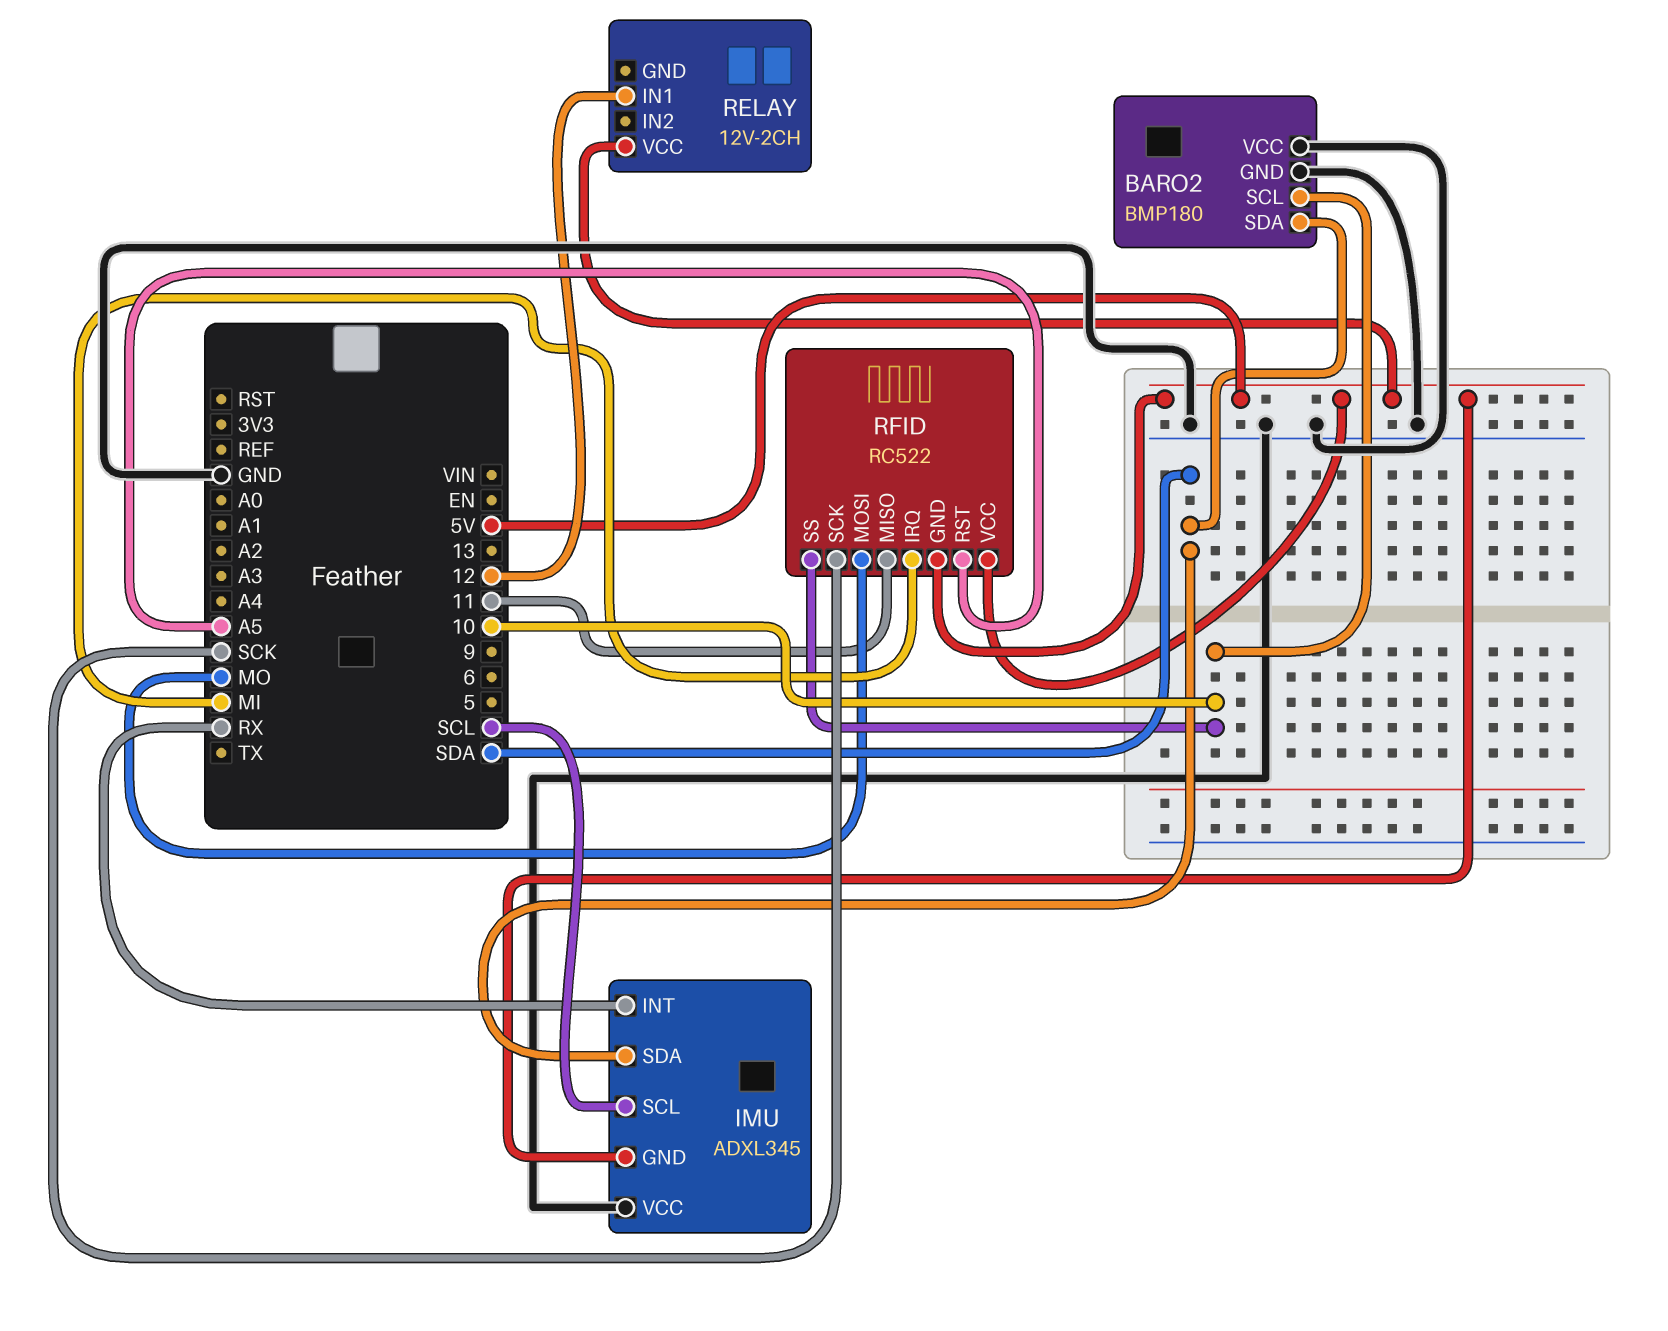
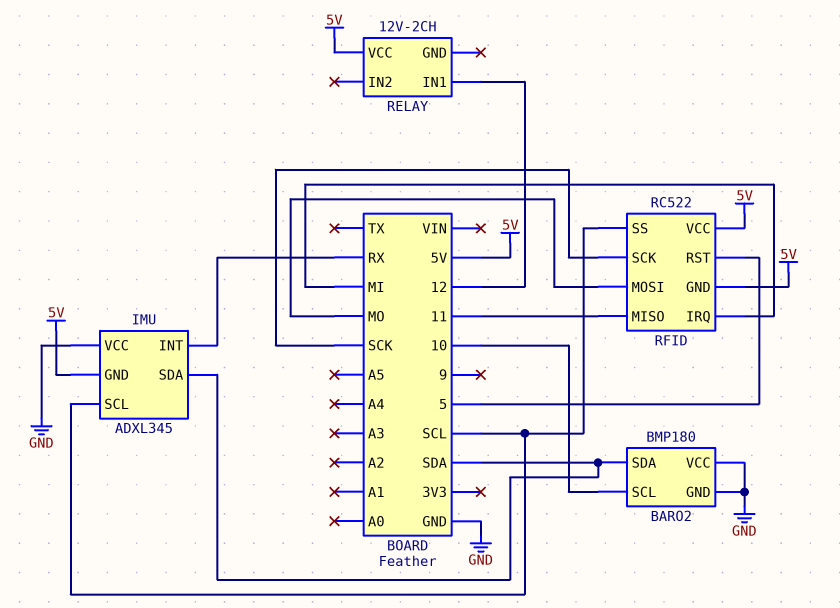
RFID pin RST: A5 -> 5
RFID pin SS: 10 -> SCL

